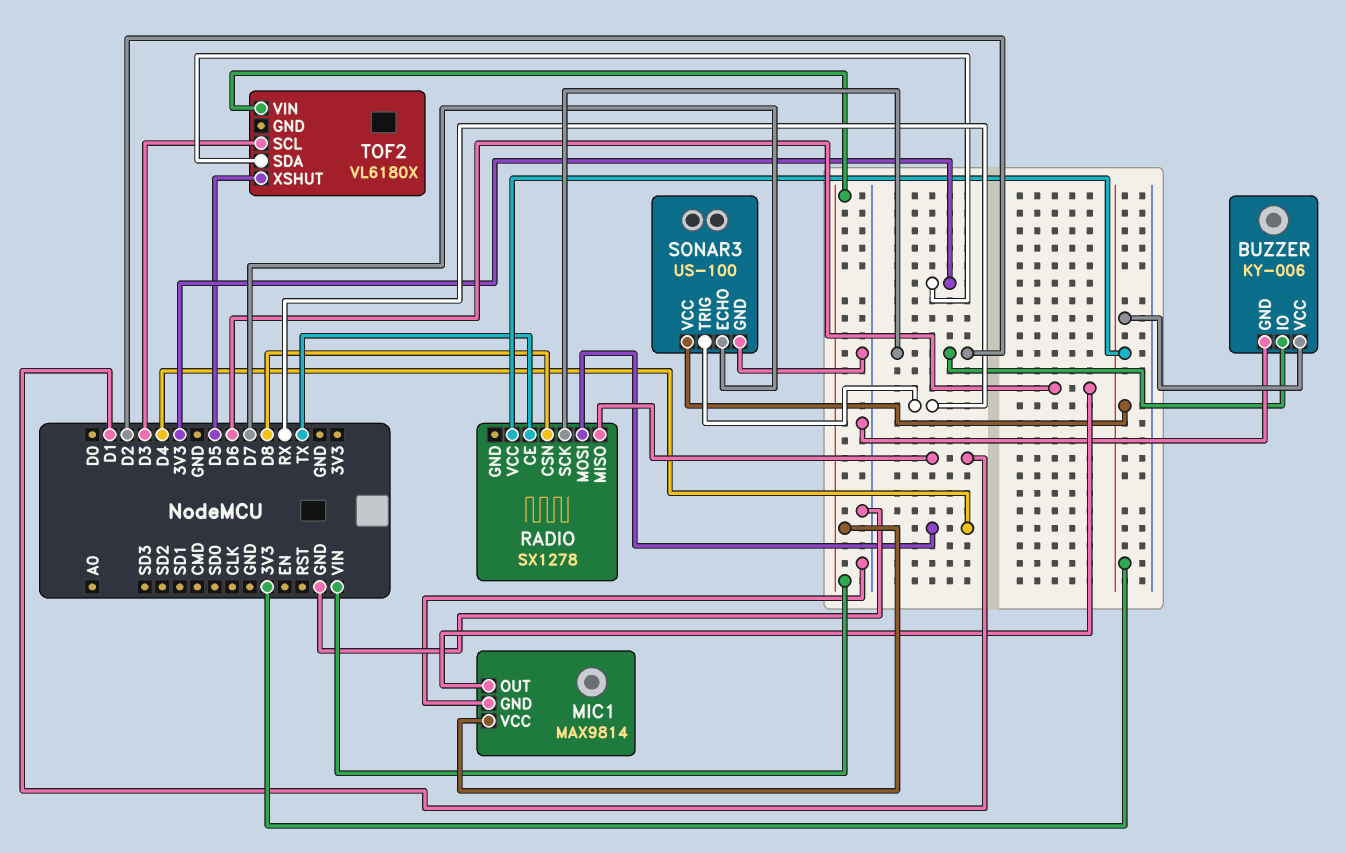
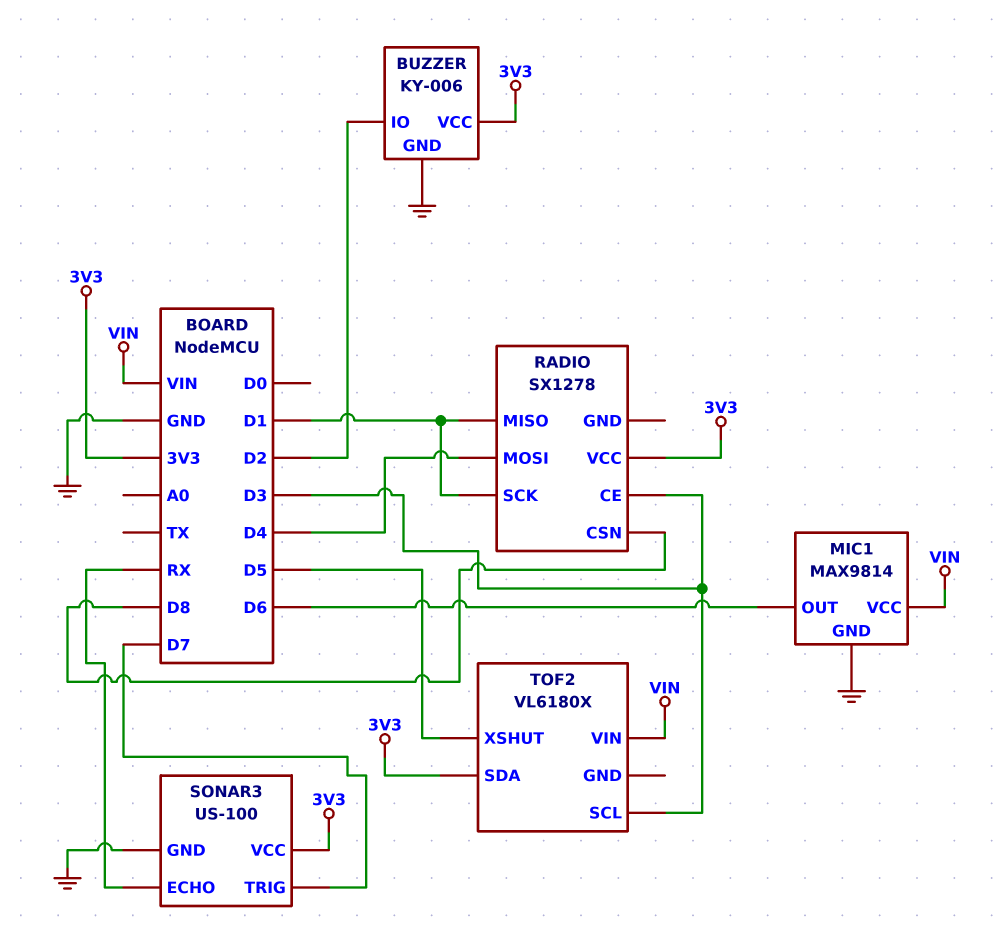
RADIO pin CE: TX -> D3
RADIO pin SCK: D2 -> D1
SONAR3 pin ECHO: D7 -> RX
SONAR3 pin TRIG: RX -> D7

